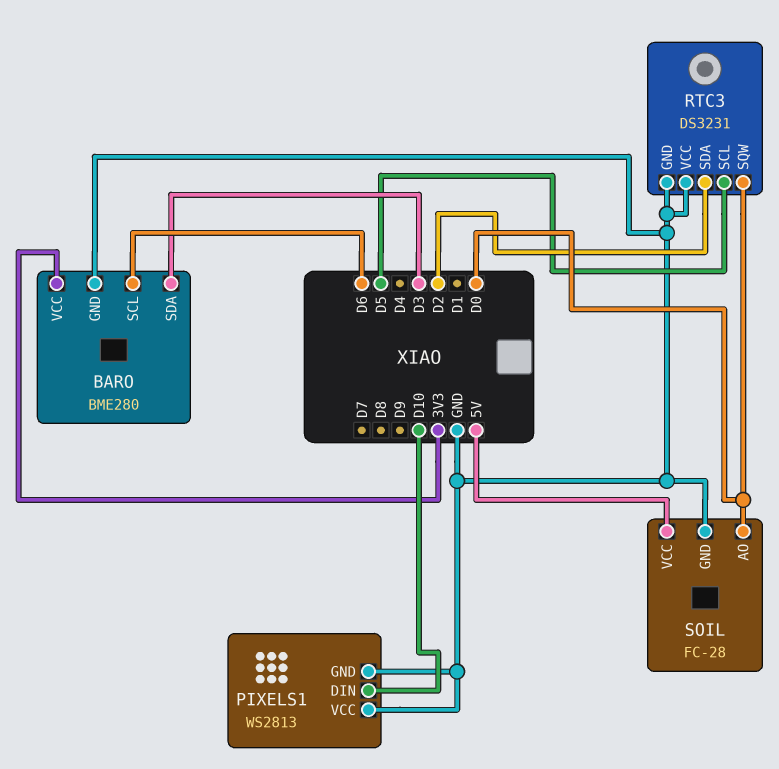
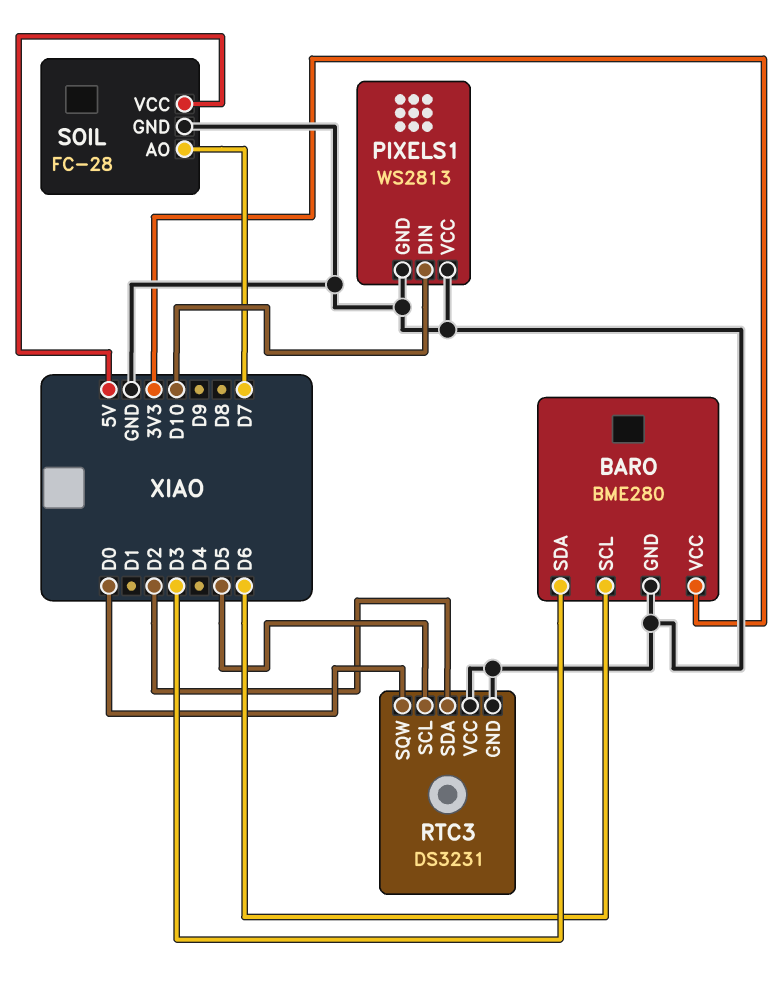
SOIL pin AO: D0 -> D7

